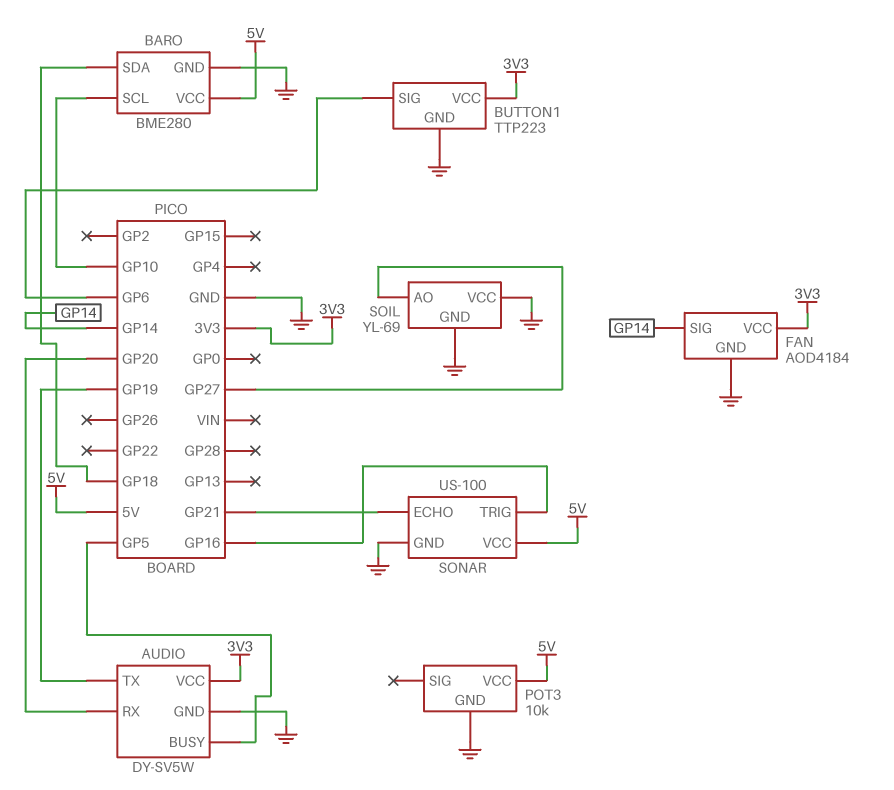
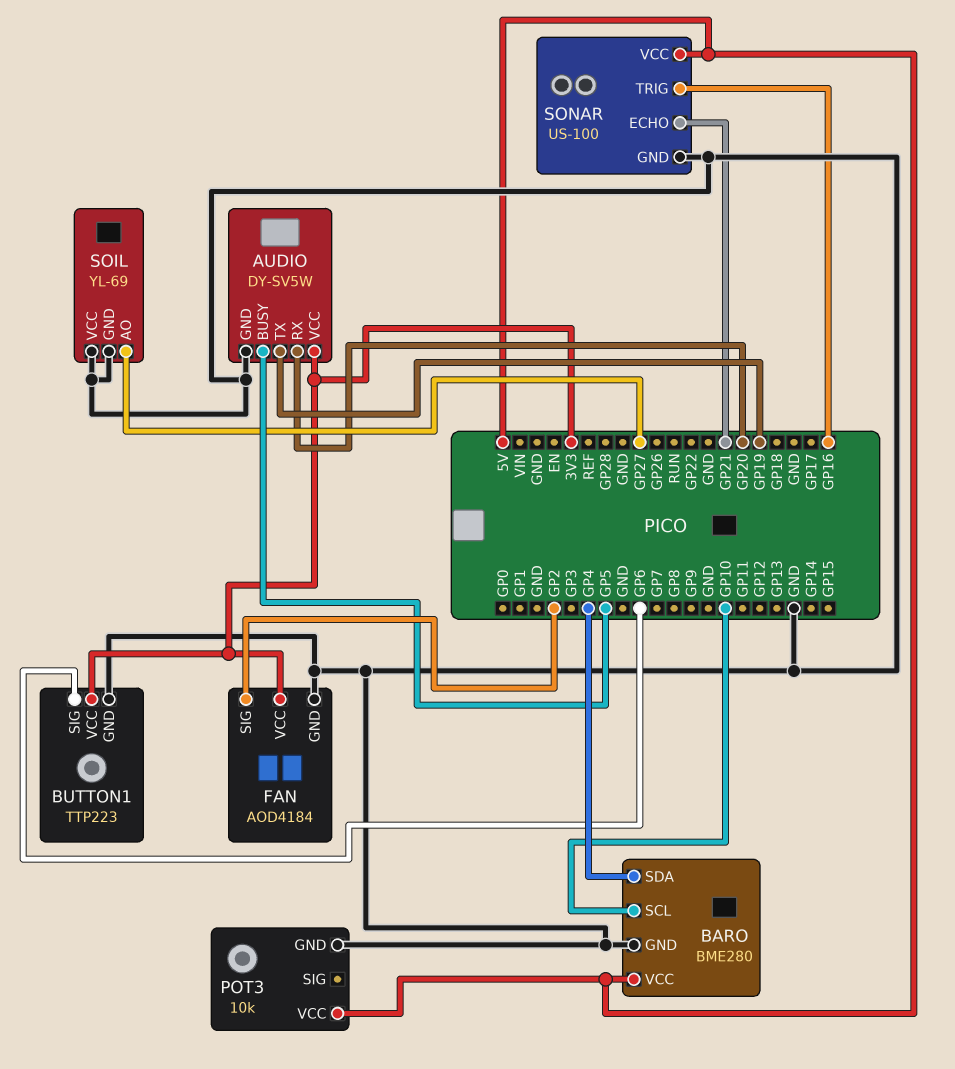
BARO pin SDA: GP18 -> GP4
FAN pin SIG: GP14 -> GP2

